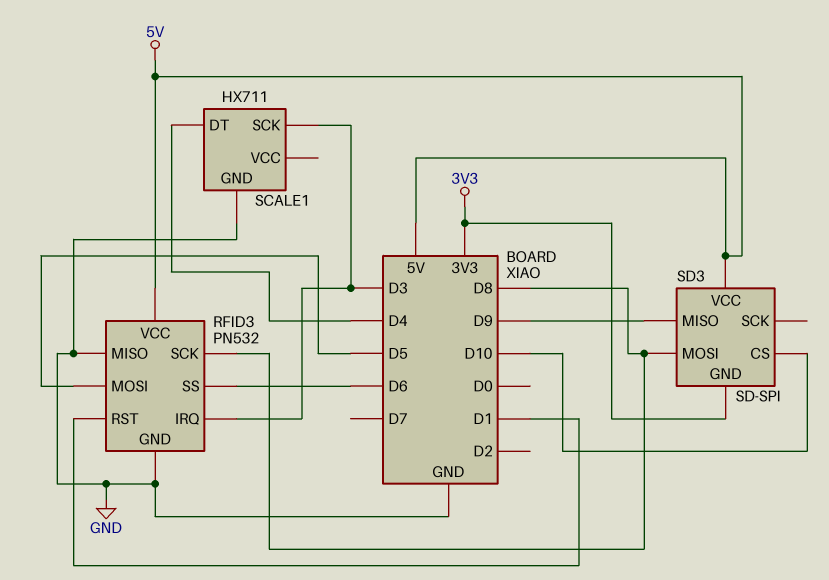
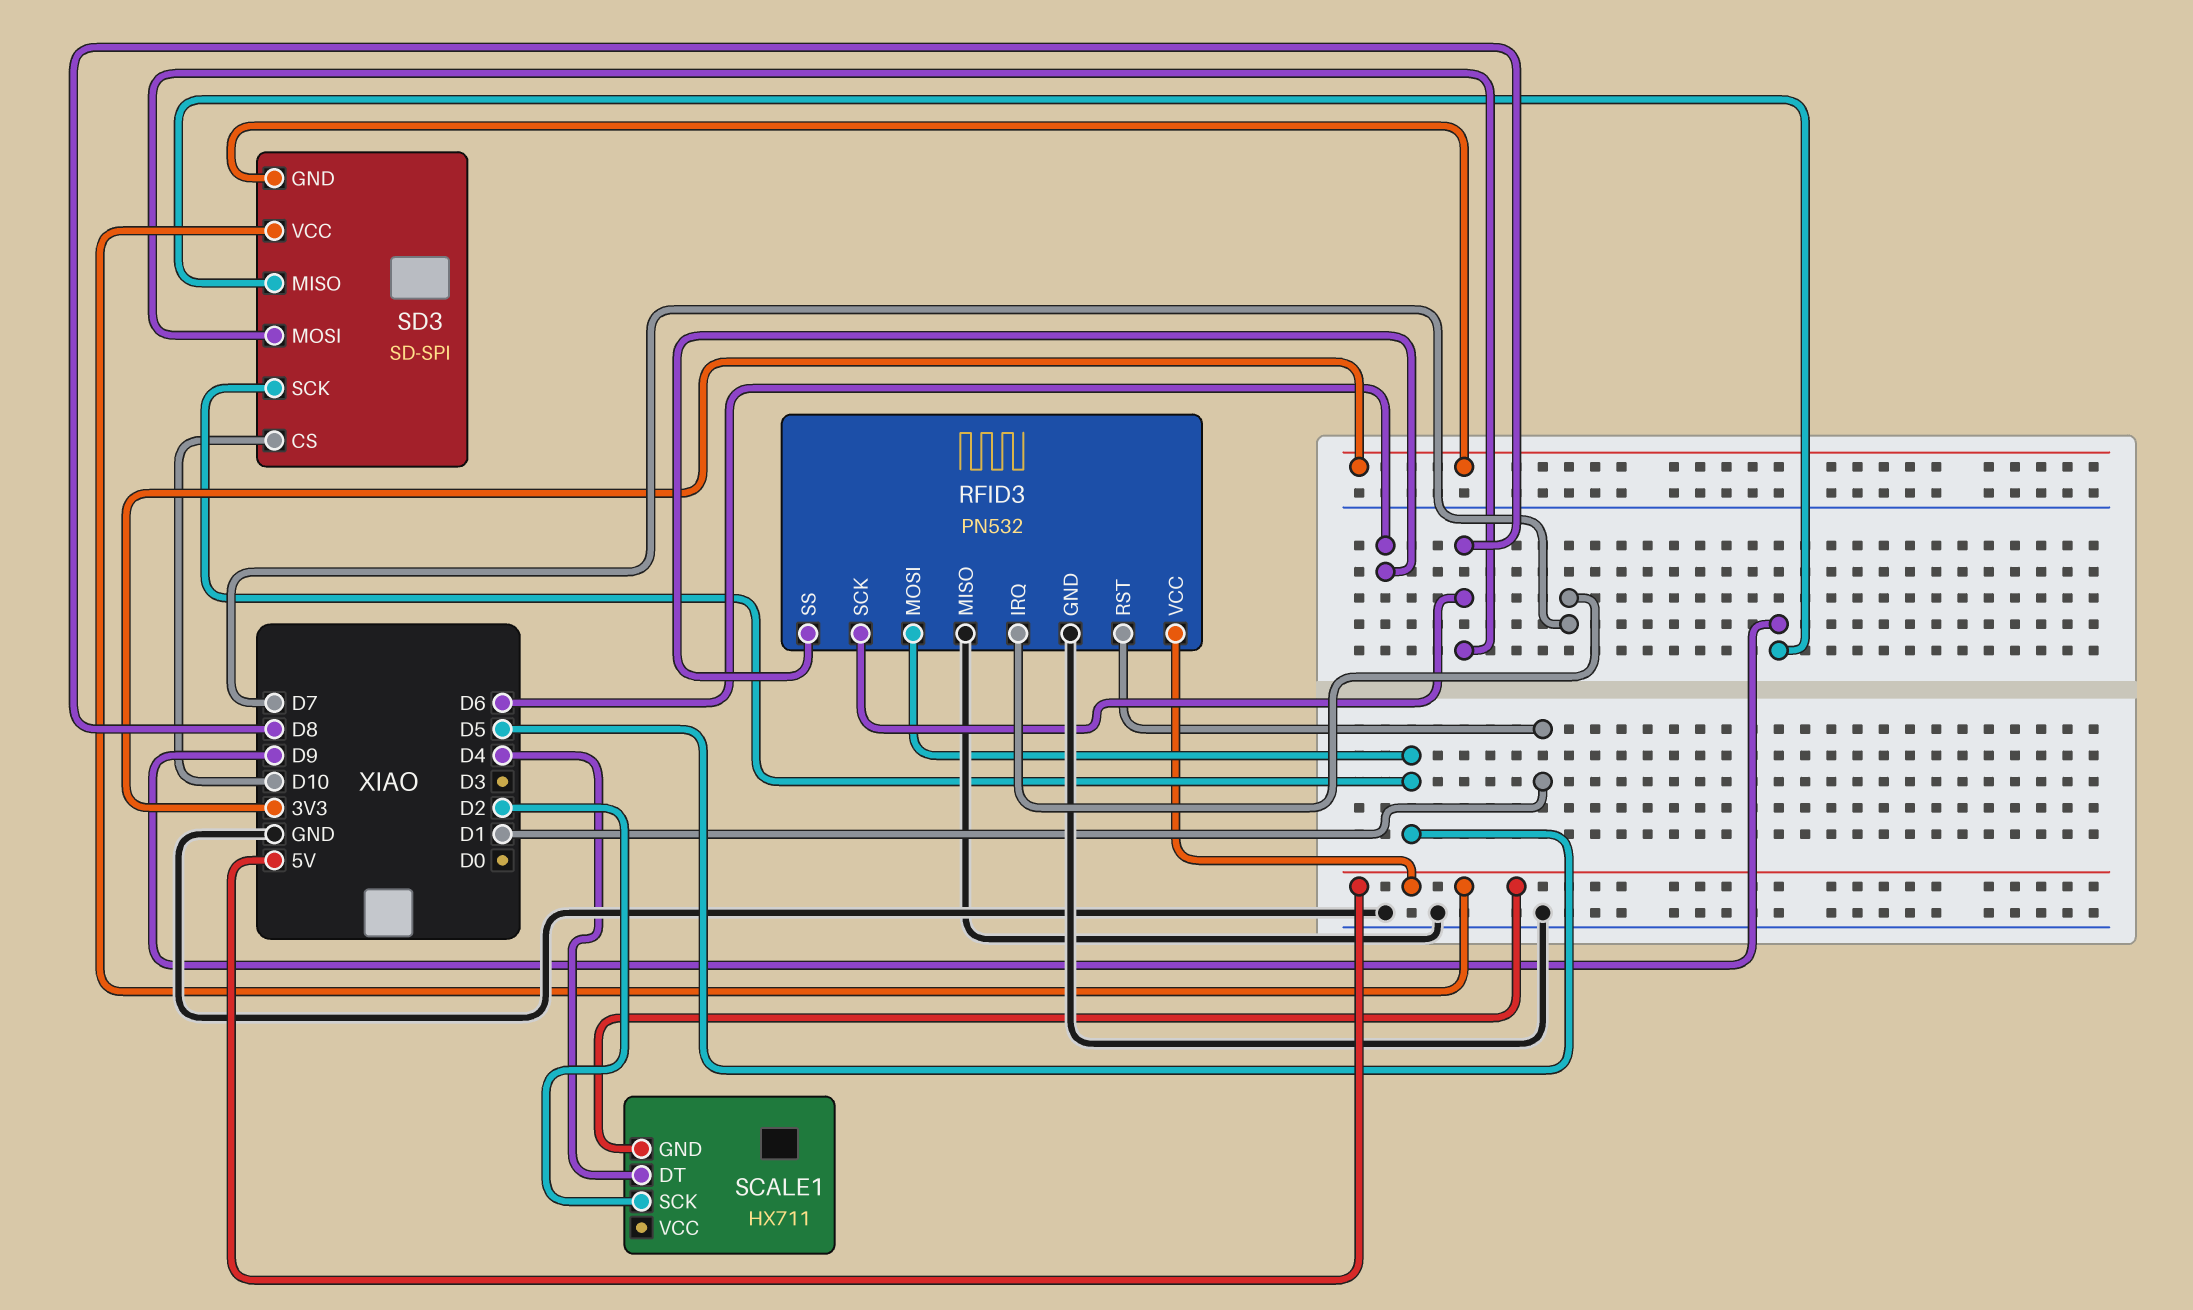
RFID3 pin IRQ: D3 -> D7
SCALE1 pin GND: GND -> 5V
SCALE1 pin SCK: D3 -> D2
SD3 pin SCK: none -> D5

